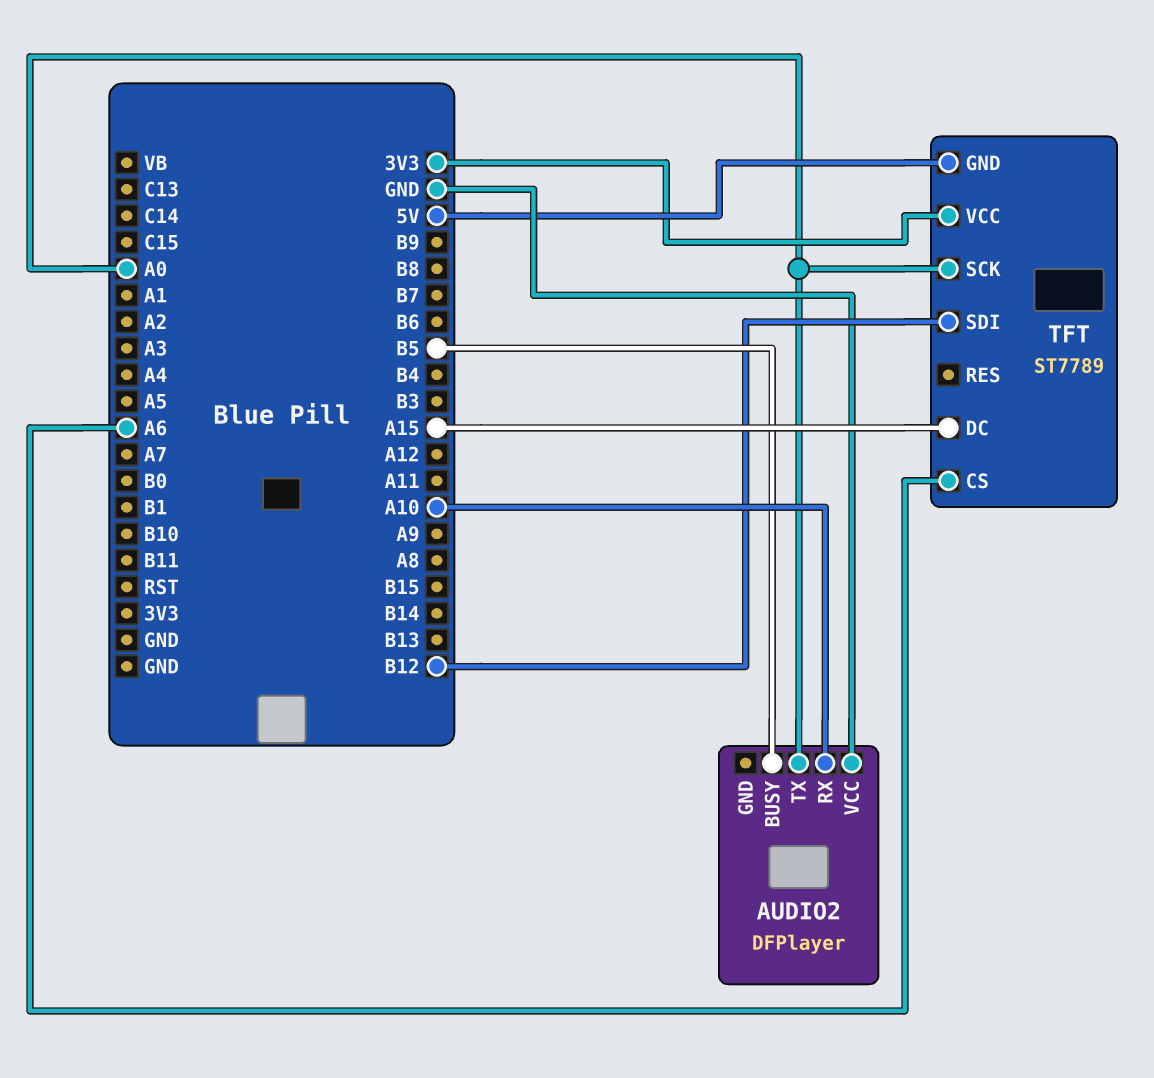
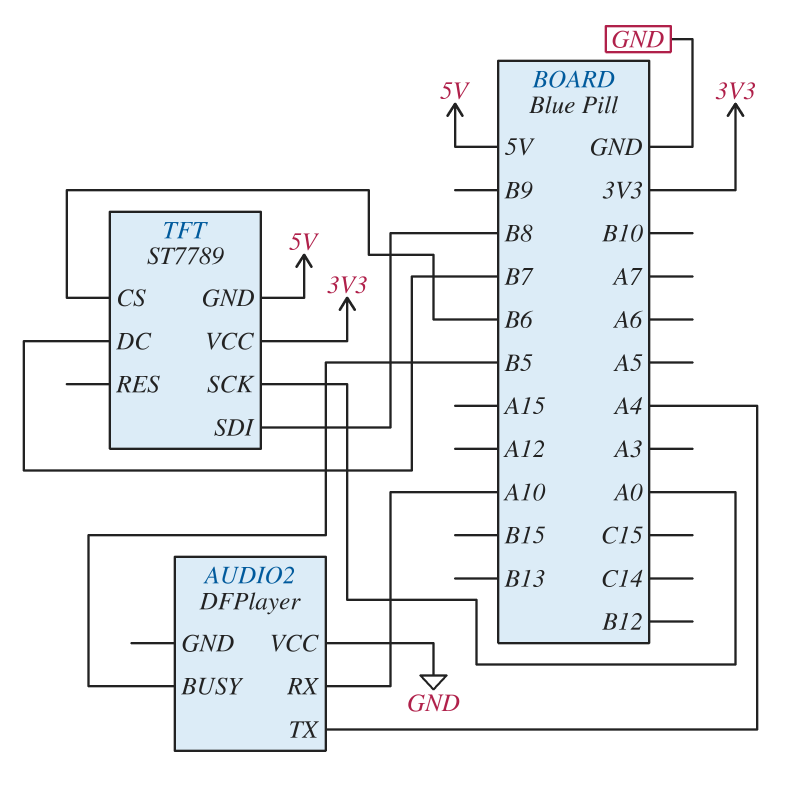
AUDIO2 pin TX: A0 -> A4
TFT pin CS: A6 -> B6
TFT pin DC: A15 -> B7
TFT pin SDI: B12 -> B8

